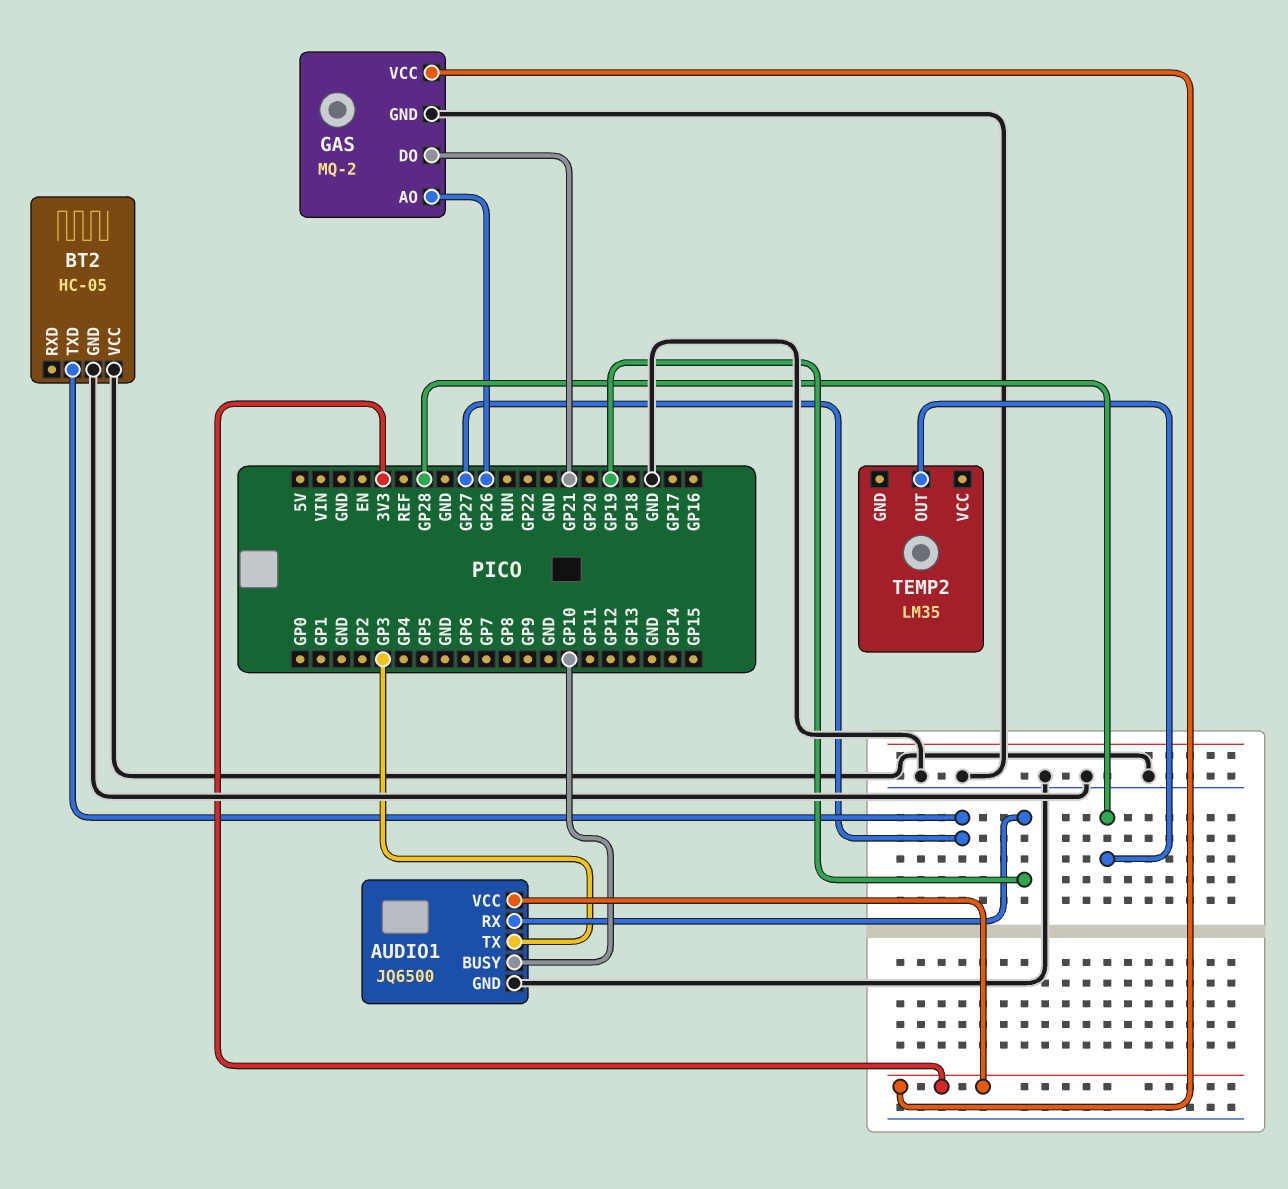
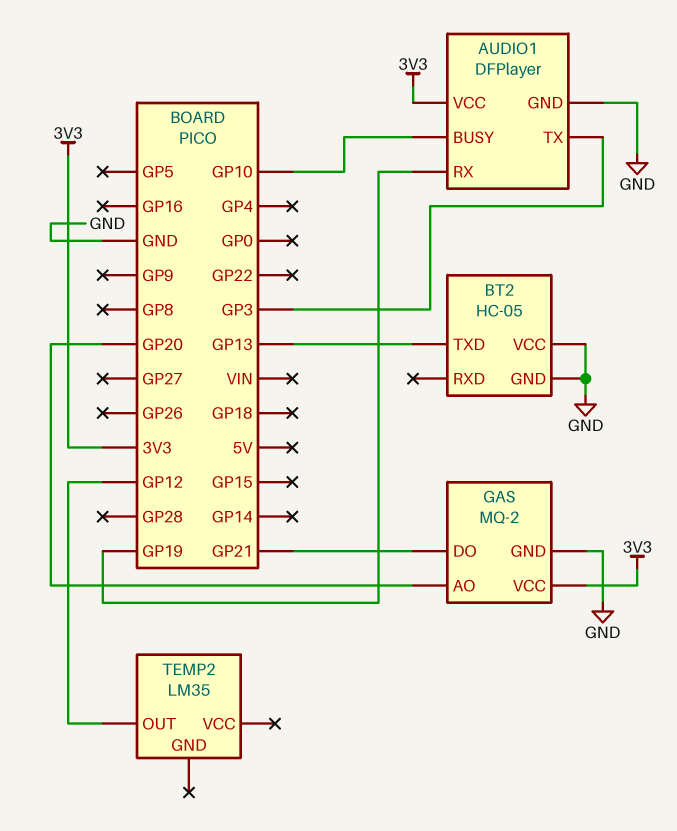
AUDIO1: JQ6500 -> DFPlayer
BT2 pin TXD: GP27 -> GP13
GAS pin AO: GP26 -> GP20
TEMP2 pin OUT: GP28 -> GP12

